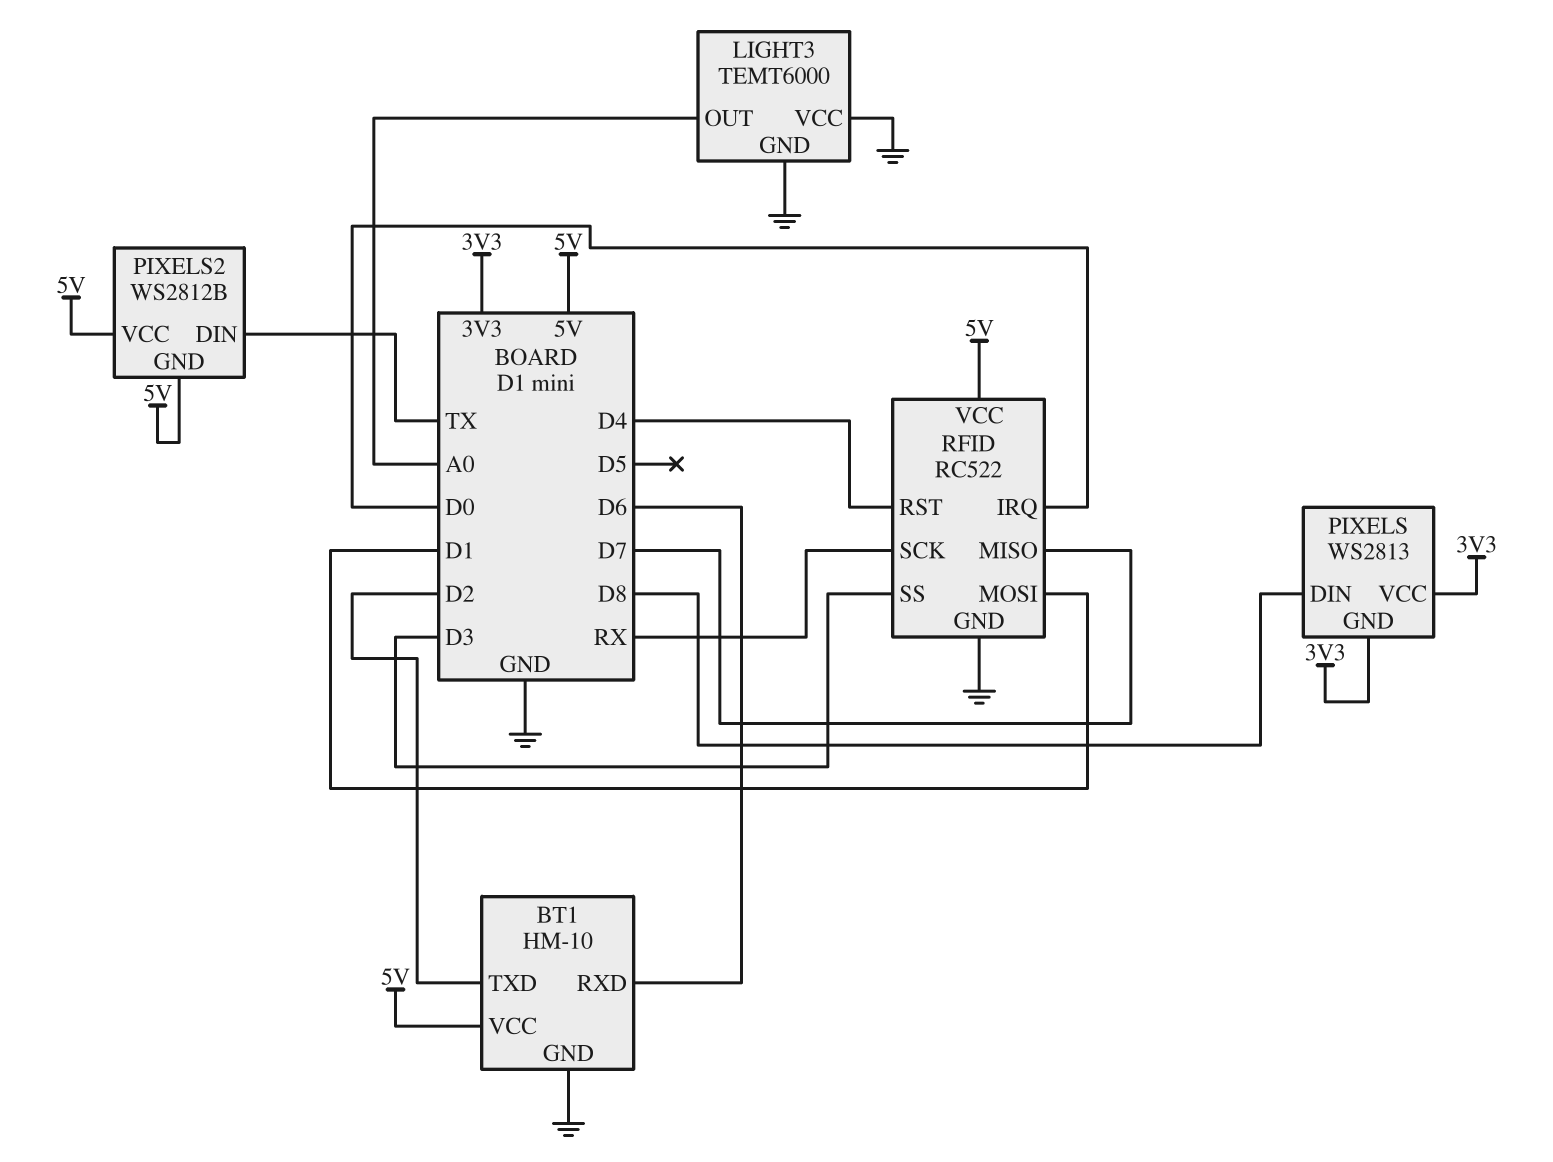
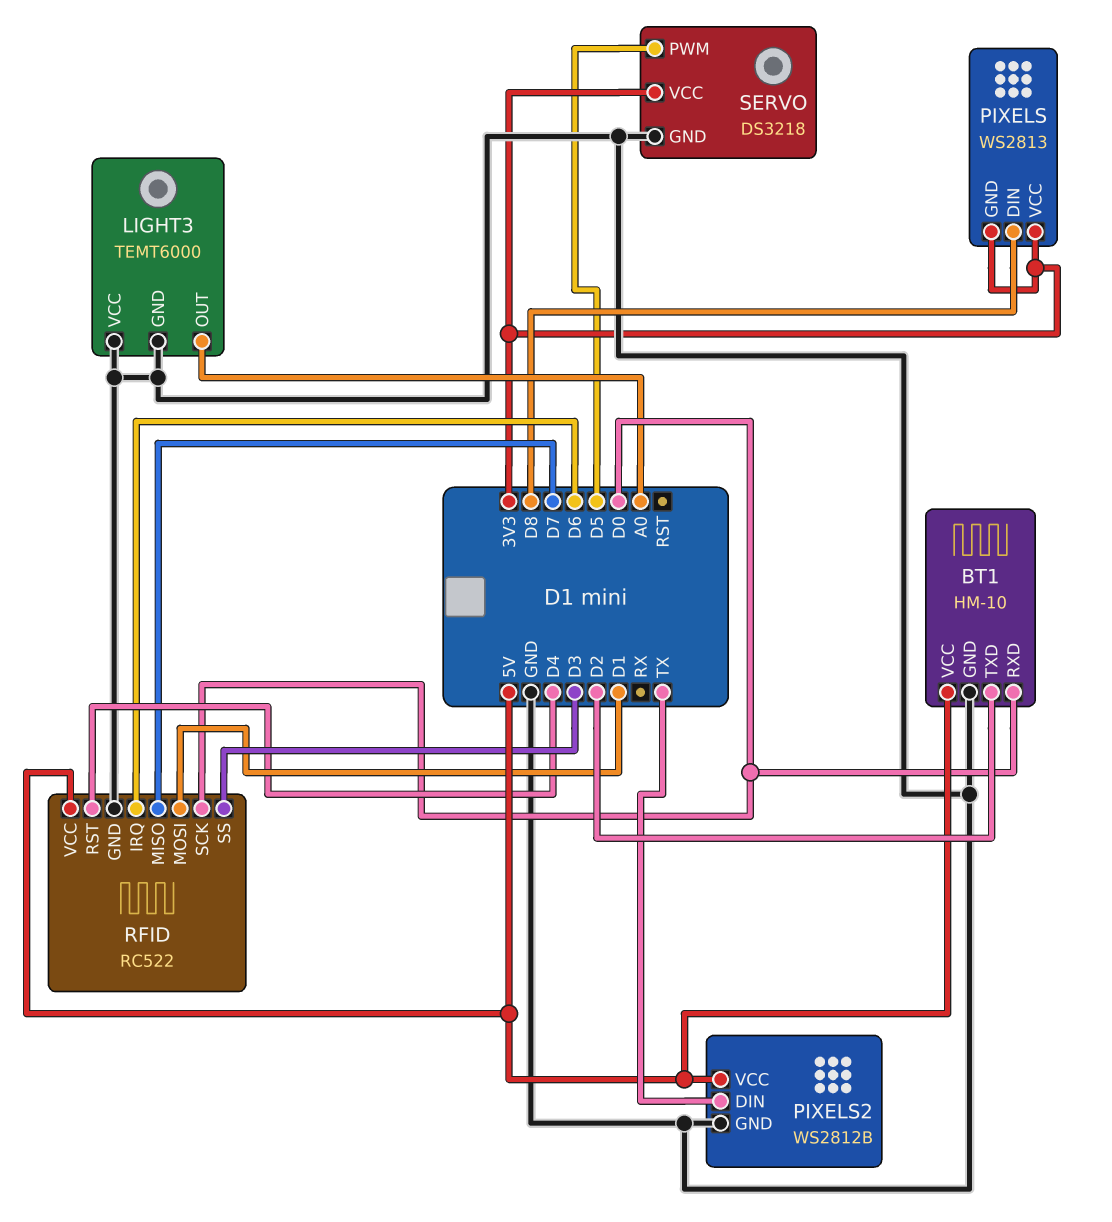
BT1 pin RXD: D6 -> D0
PIXELS2 pin GND: 5V -> GND
RFID pin IRQ: D0 -> D6
RFID pin SCK: RX -> D0
SERVO: none -> DS3218
SERVO pin GND: none -> GND
SERVO pin PWM: none -> D5
SERVO pin VCC: none -> 3V3

